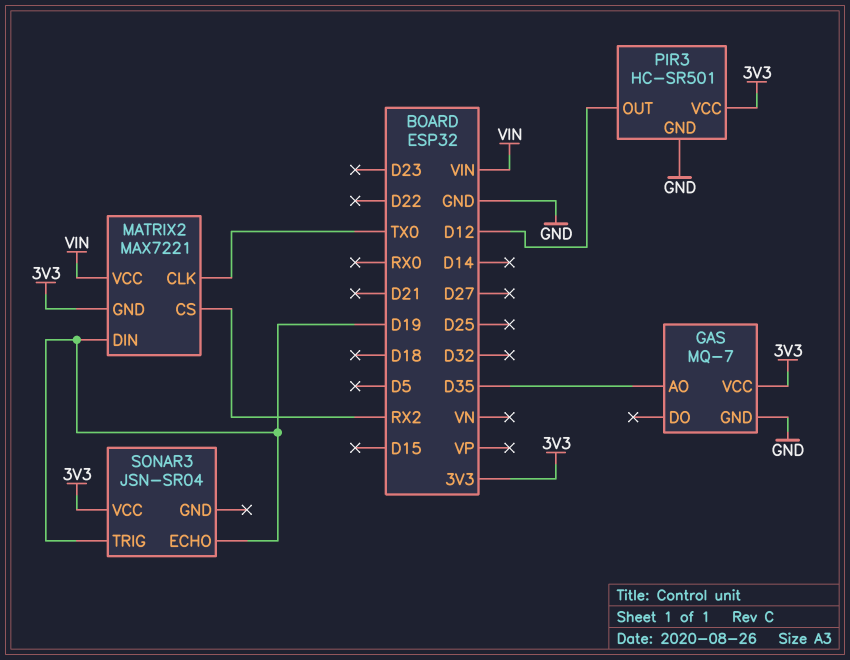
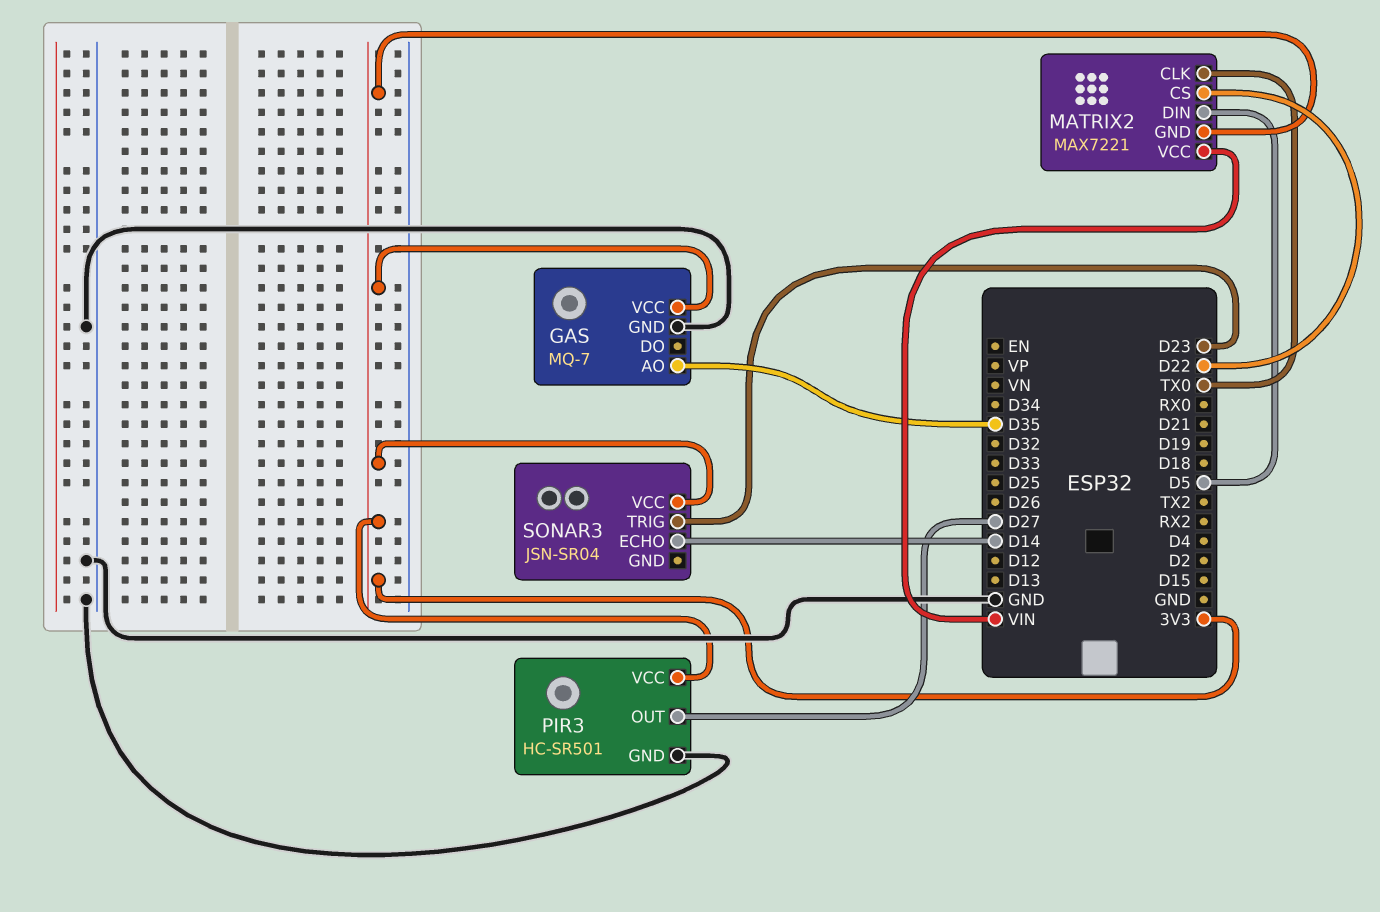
MATRIX2 pin CS: RX2 -> D22
MATRIX2 pin DIN: D19 -> D5
PIR3 pin OUT: D12 -> D27
SONAR3 pin ECHO: D19 -> D14
SONAR3 pin TRIG: D19 -> D23

